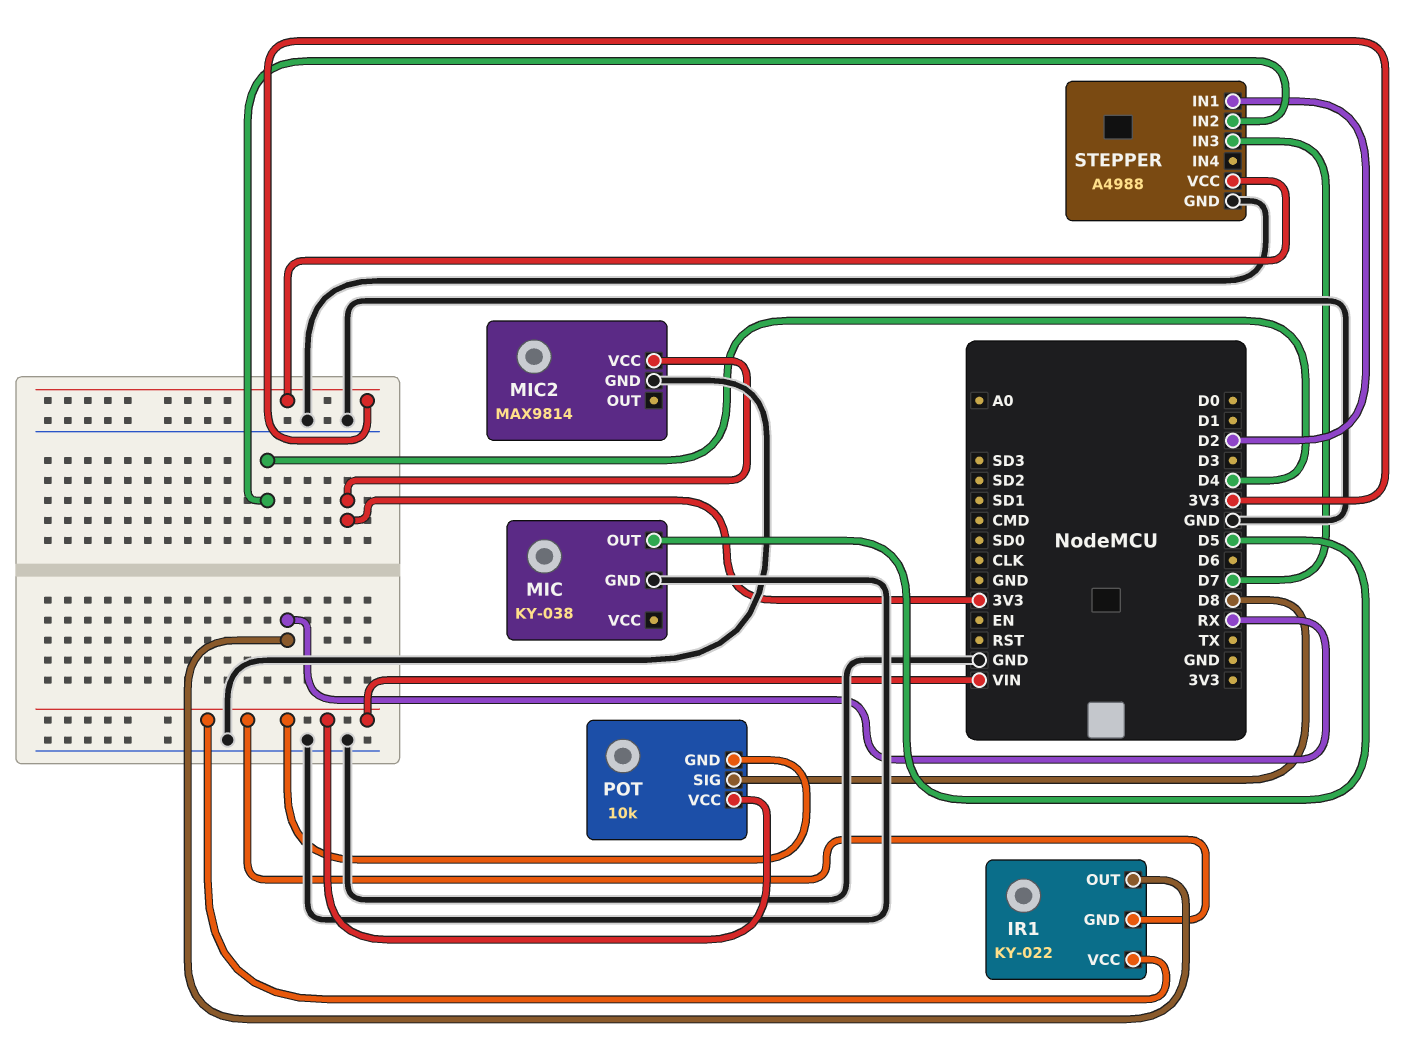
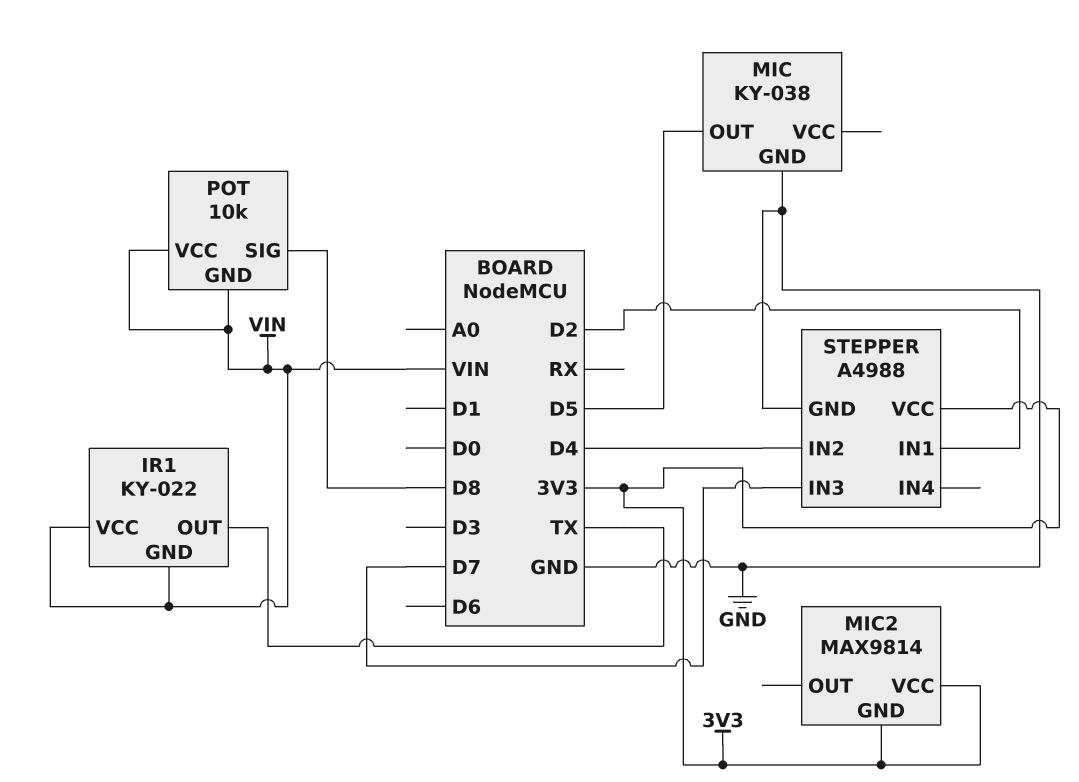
IR1 pin OUT: RX -> TX
MIC2 pin GND: GND -> 3V3

